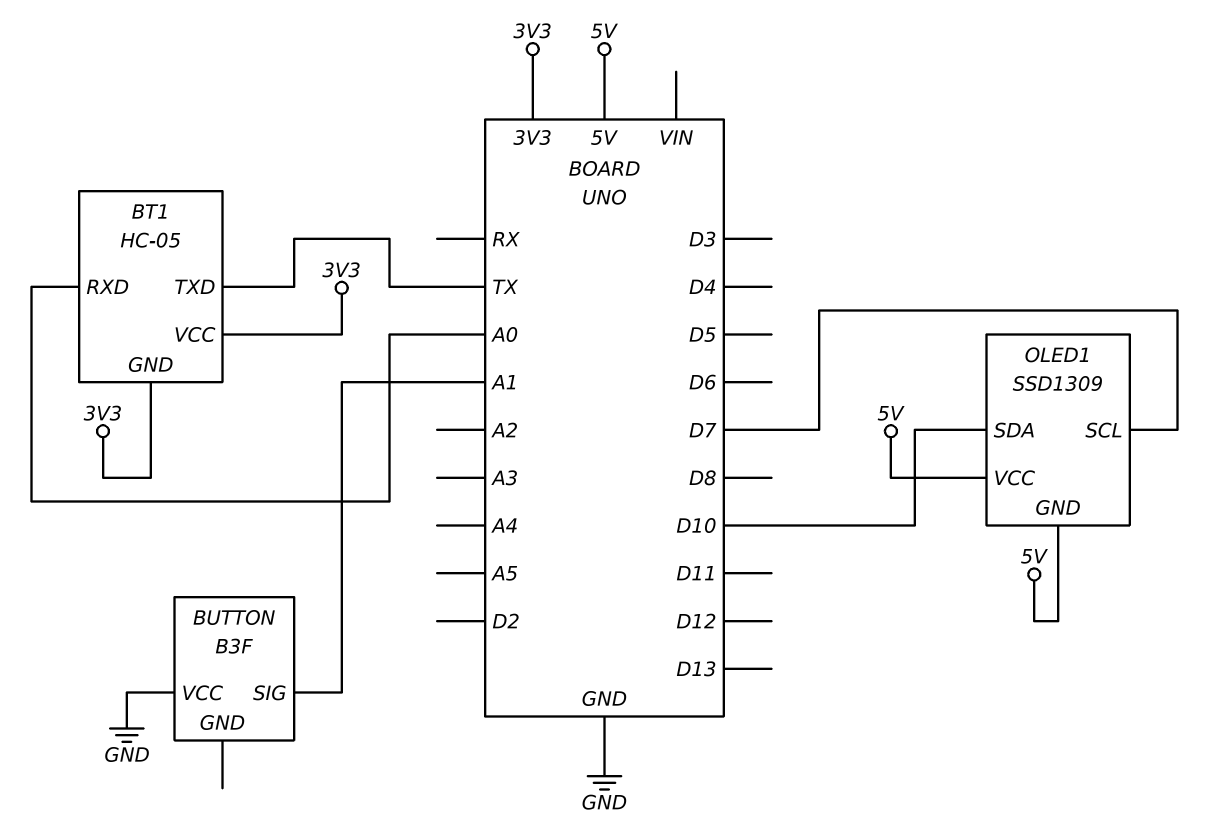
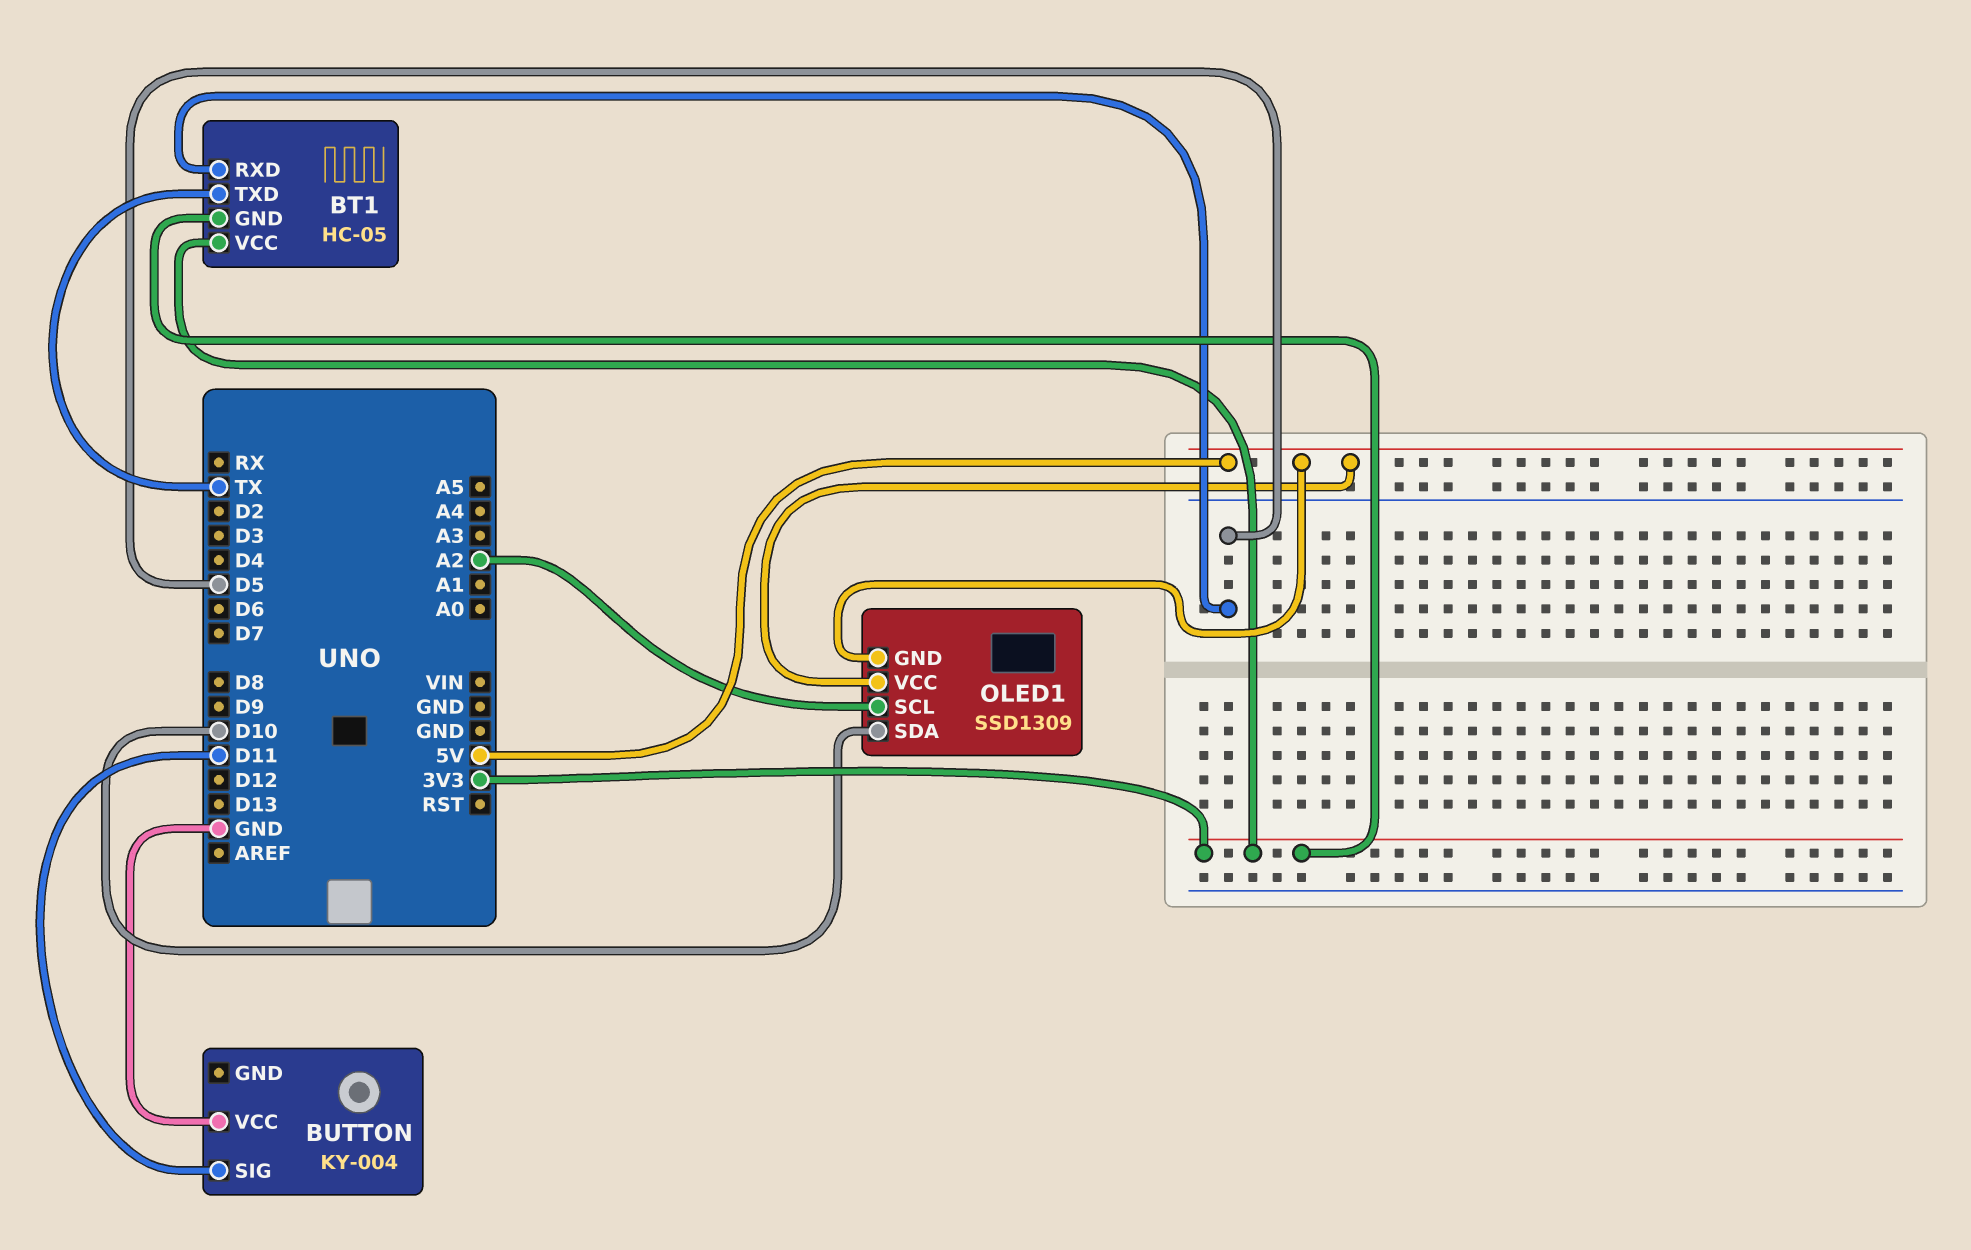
BT1 pin RXD: A0 -> D5
BUTTON: B3F -> KY-004
BUTTON pin SIG: A1 -> D11
OLED1 pin SCL: D7 -> A2

